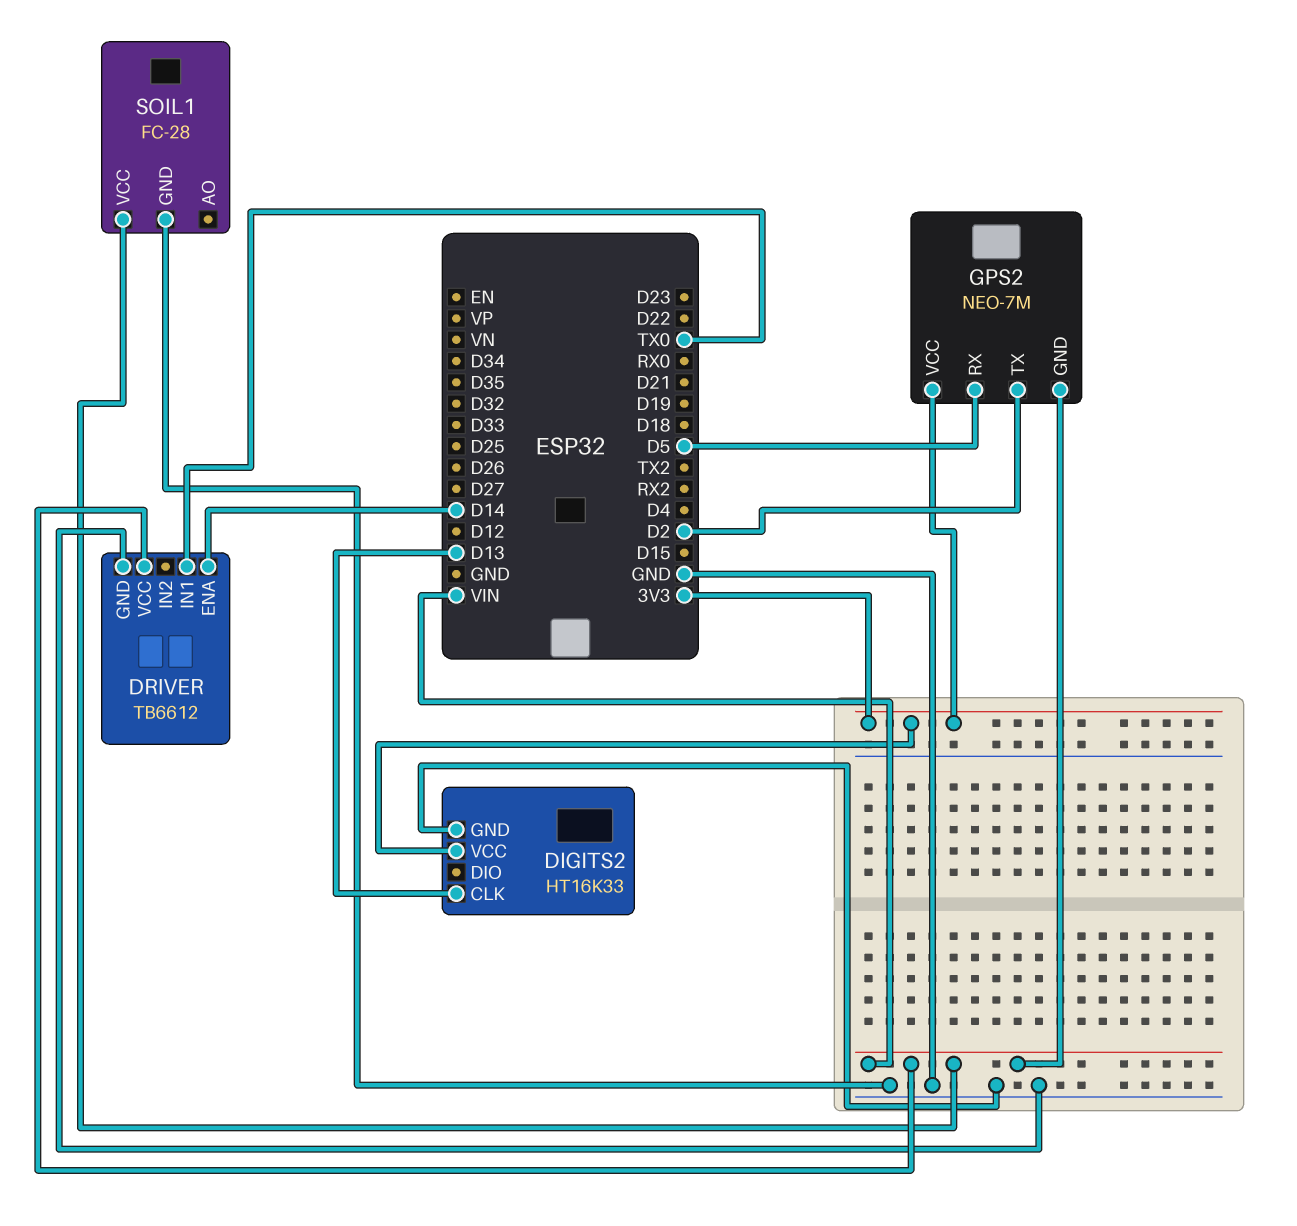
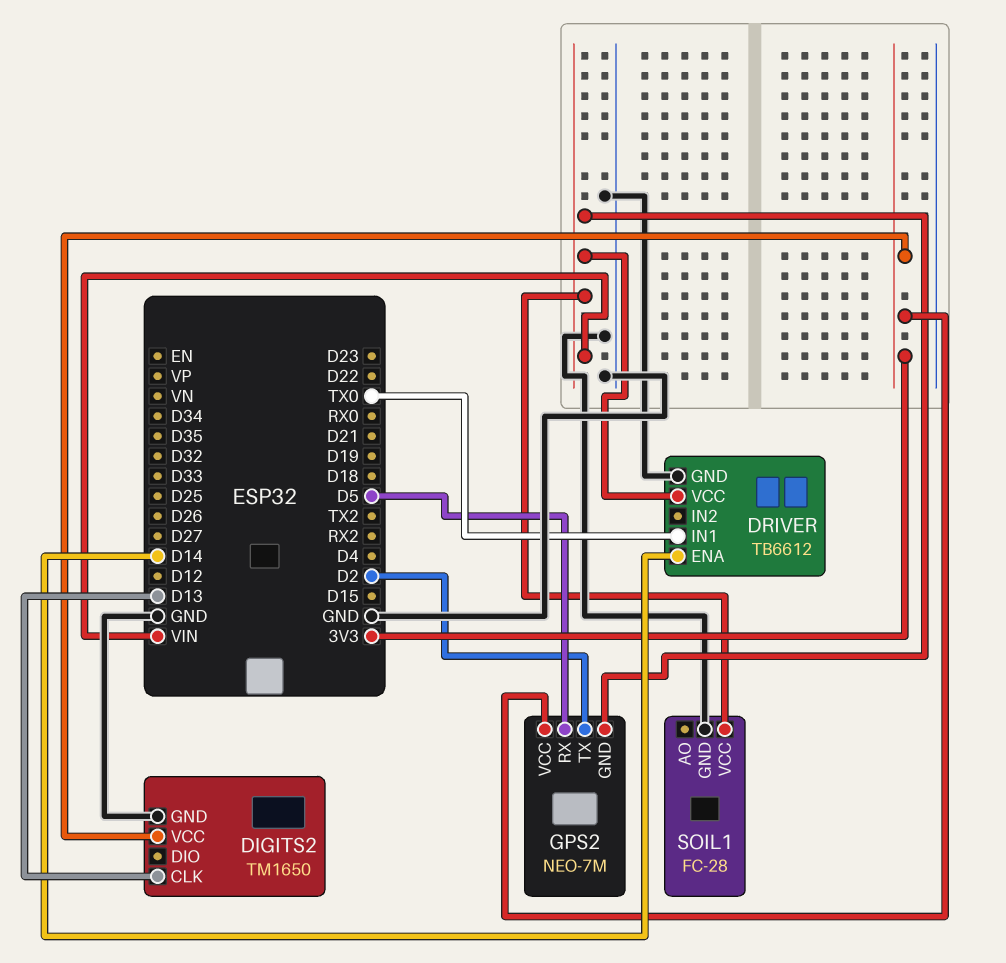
DIGITS2: HT16K33 -> TM1650

